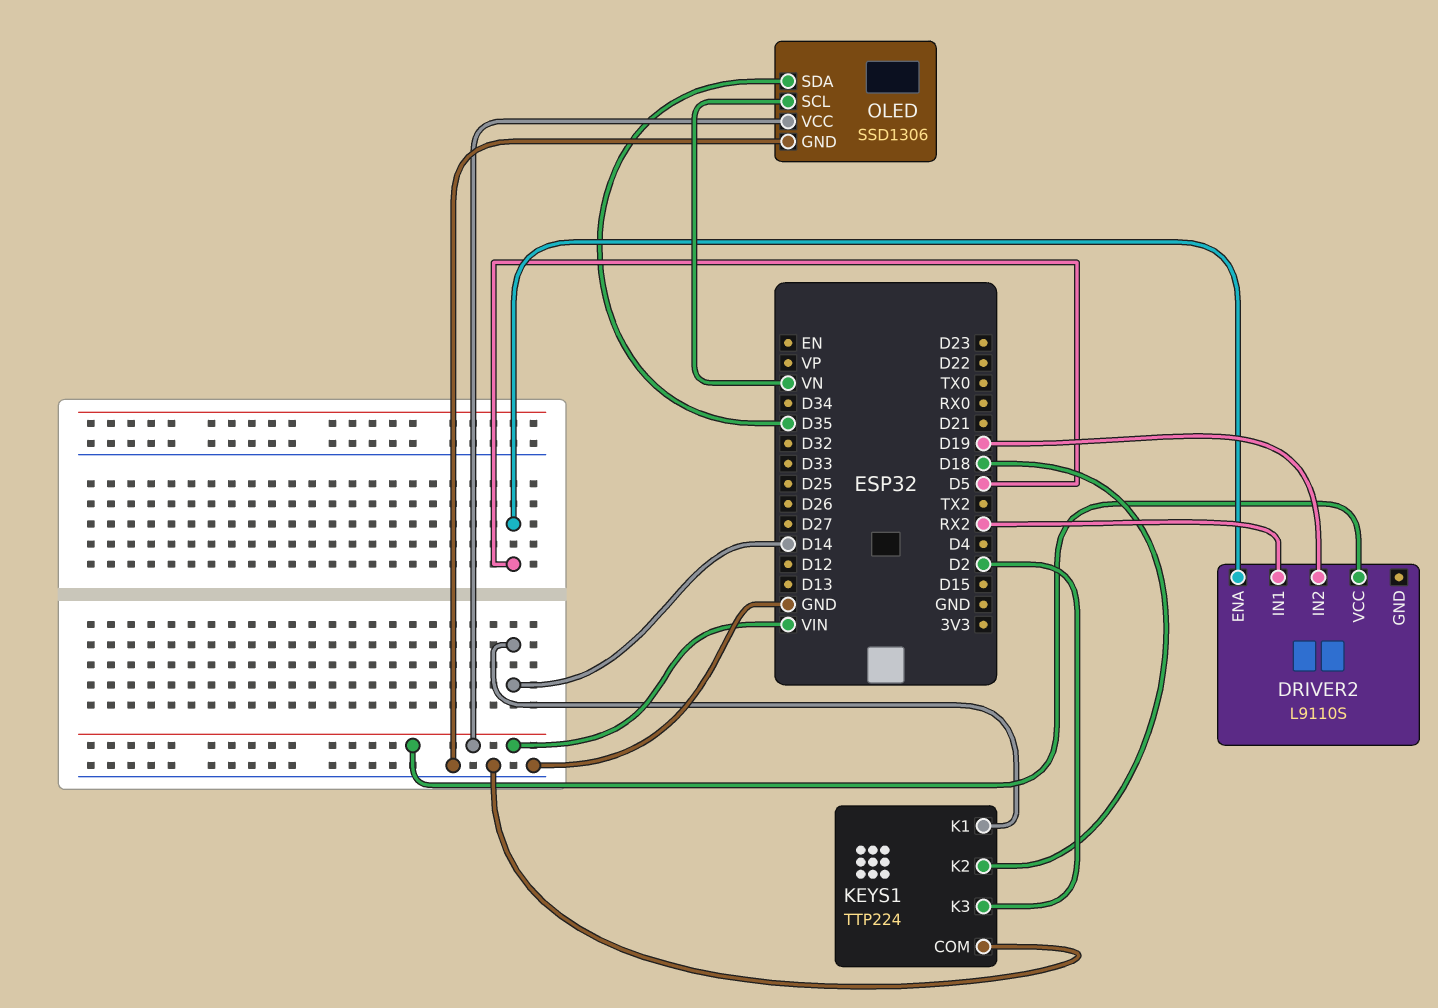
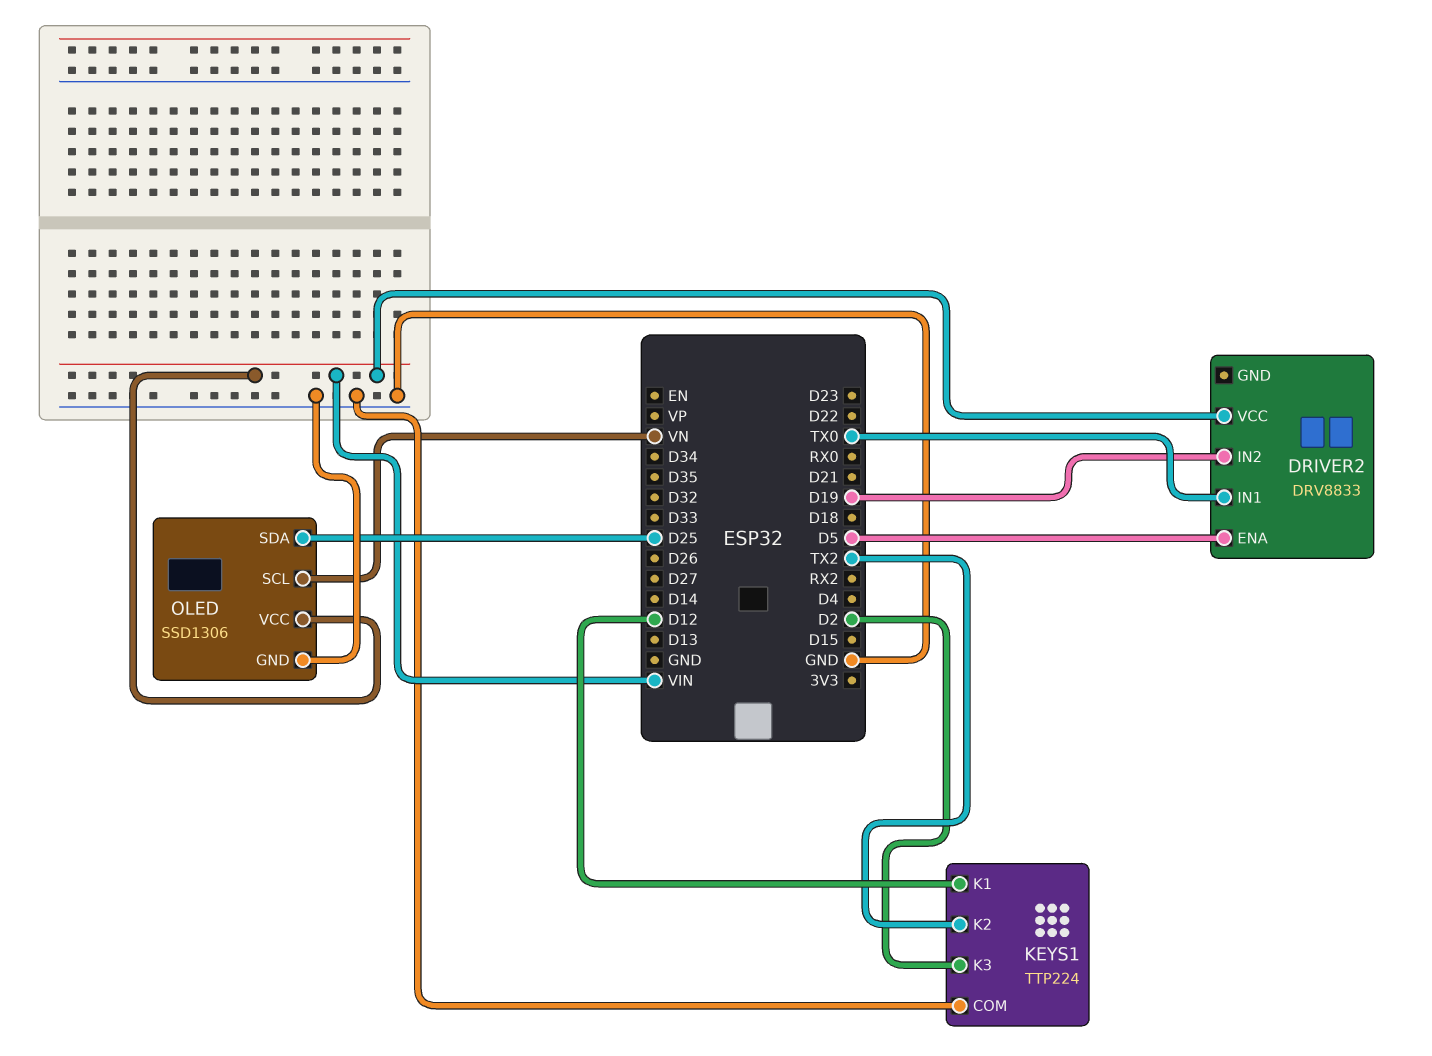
DRIVER2: L9110S -> DRV8833
DRIVER2 pin IN1: RX2 -> TX0
KEYS1 pin K1: D14 -> D12
KEYS1 pin K2: D18 -> TX2
OLED pin SDA: D35 -> D25

